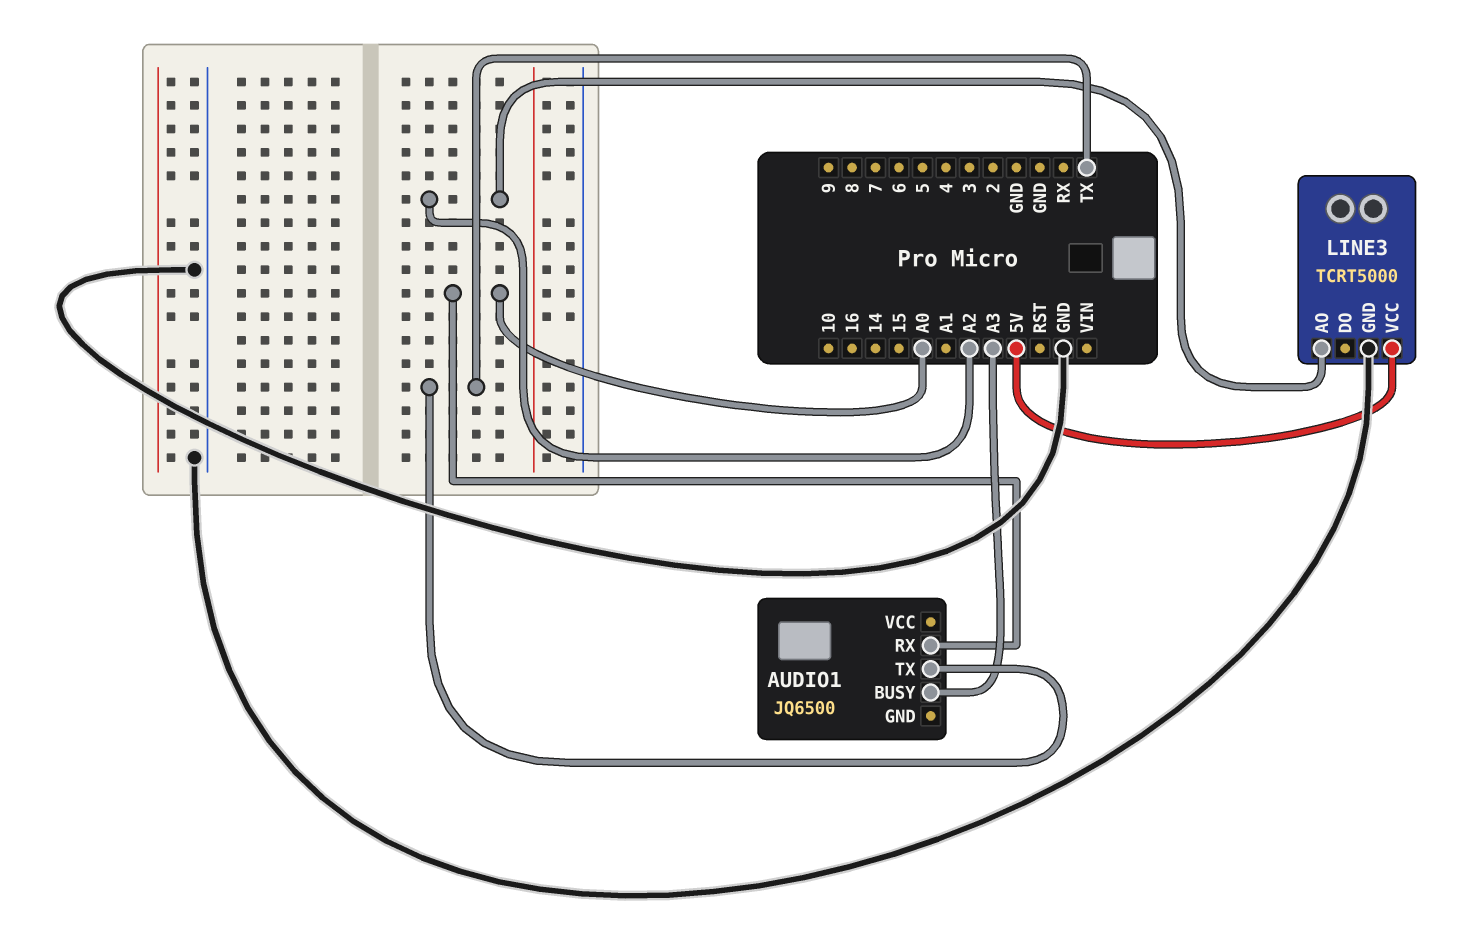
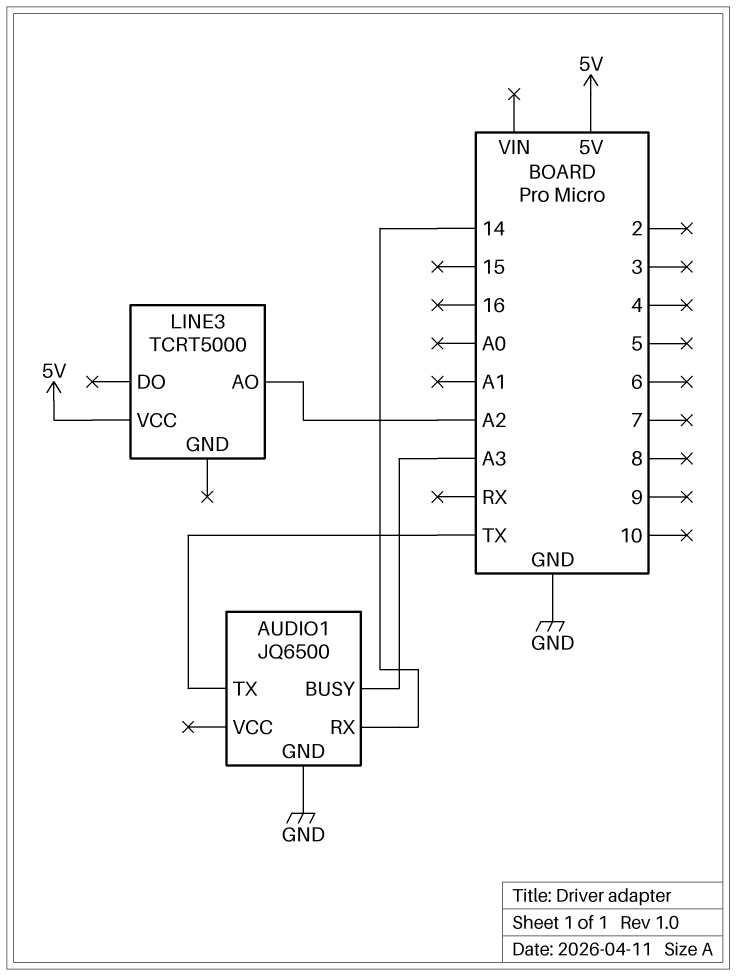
AUDIO1 pin GND: none -> GND
AUDIO1 pin RX: A0 -> 14
LINE3 pin GND: GND -> none

